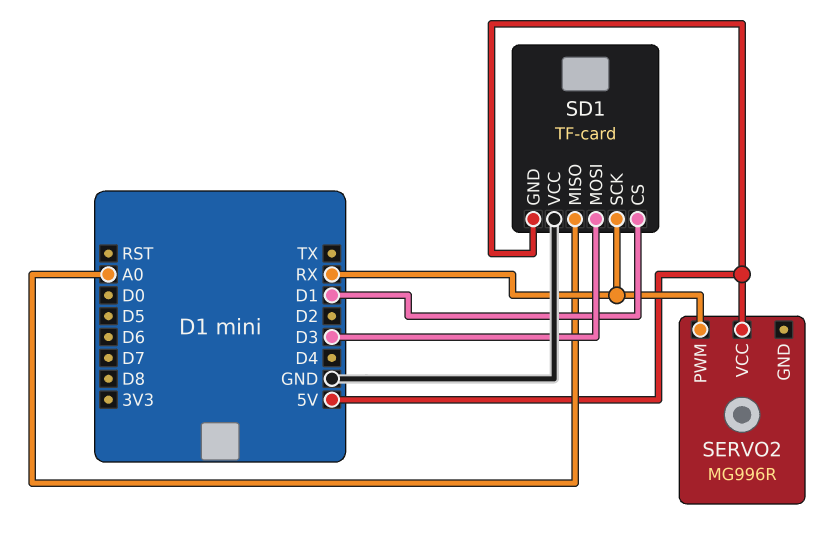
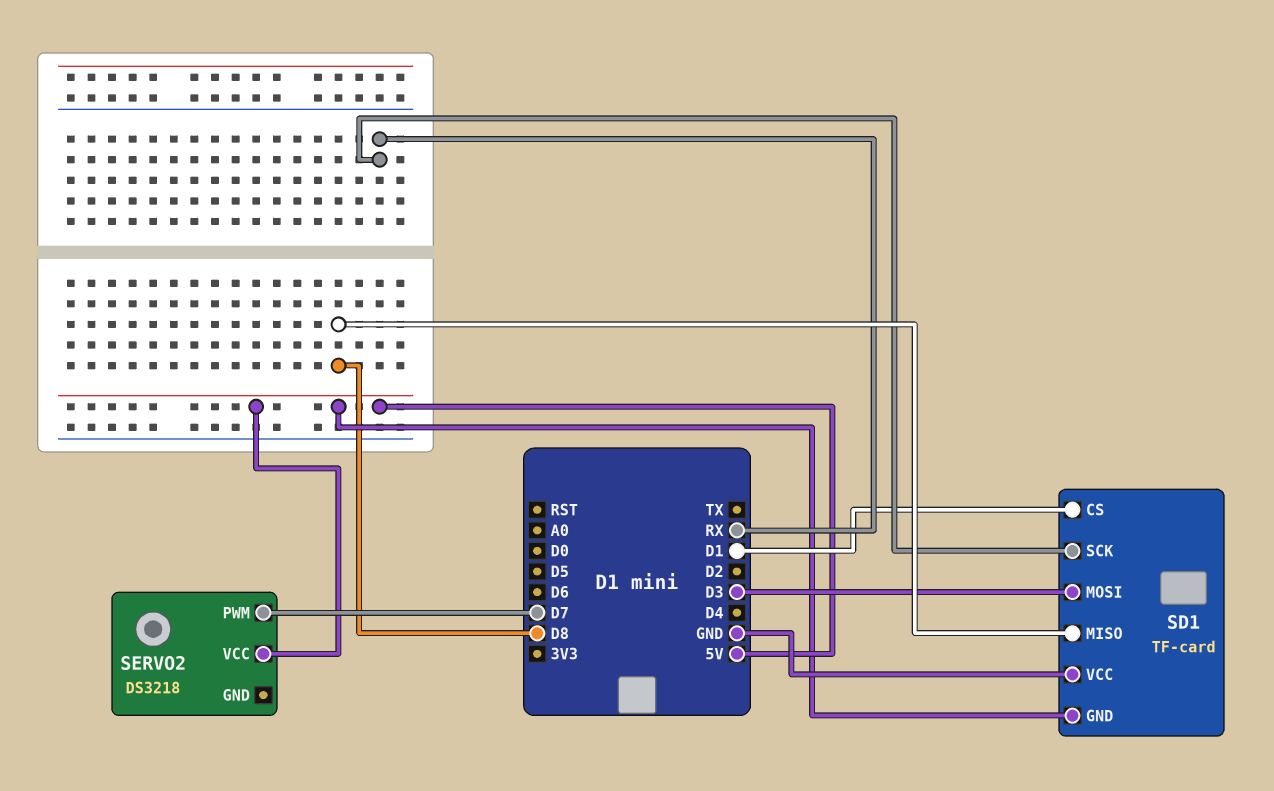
SD1 pin MISO: A0 -> D8
SERVO2: MG996R -> DS3218
SERVO2 pin PWM: RX -> D7

